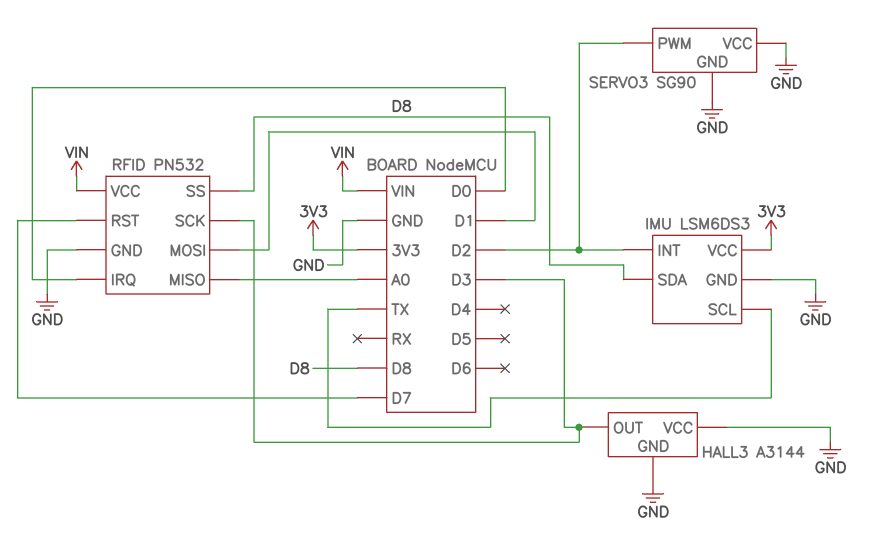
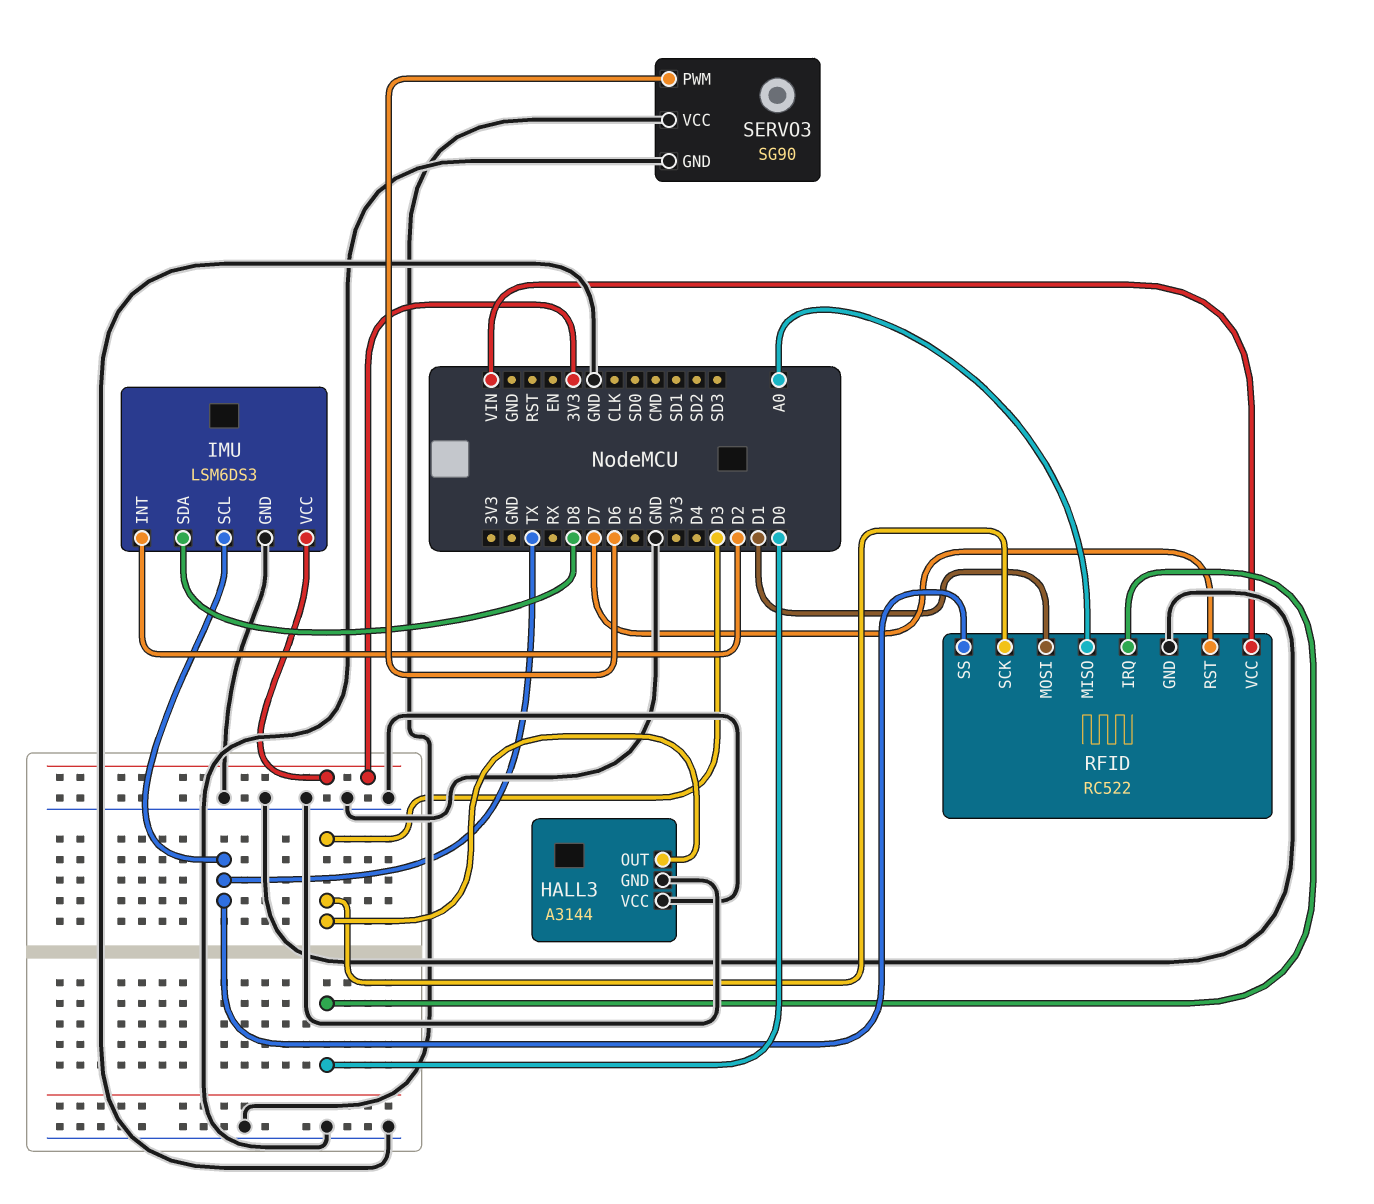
RFID: PN532 -> RC522
RFID pin SS: D8 -> TX
SERVO3 pin PWM: D2 -> D6

